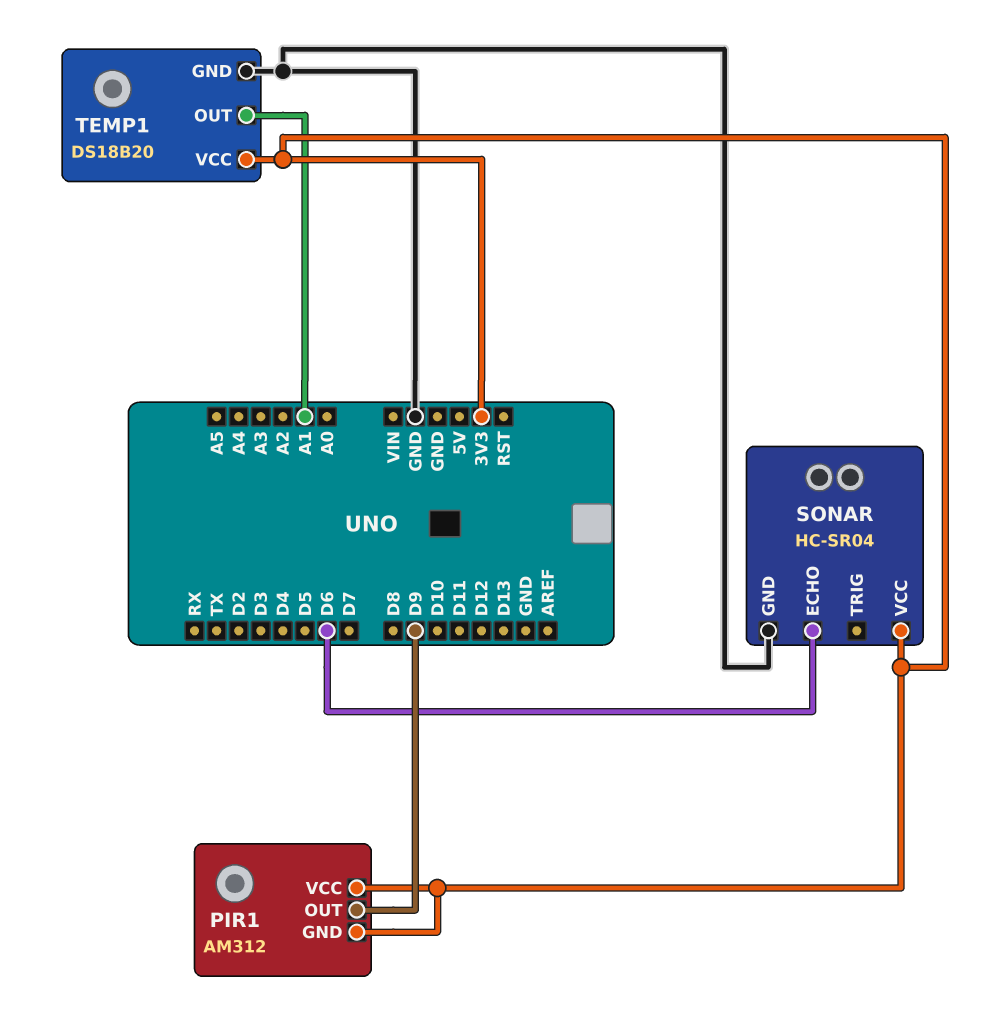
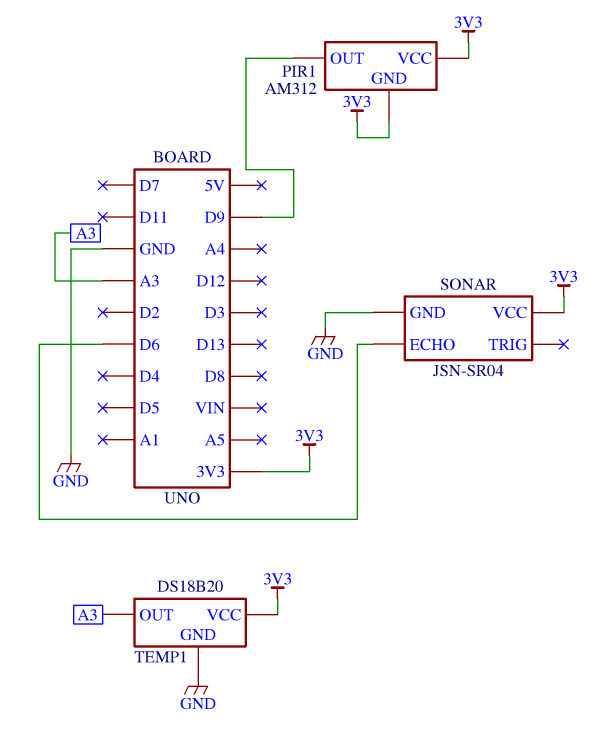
SONAR: HC-SR04 -> JSN-SR04
TEMP1 pin OUT: A1 -> A3

